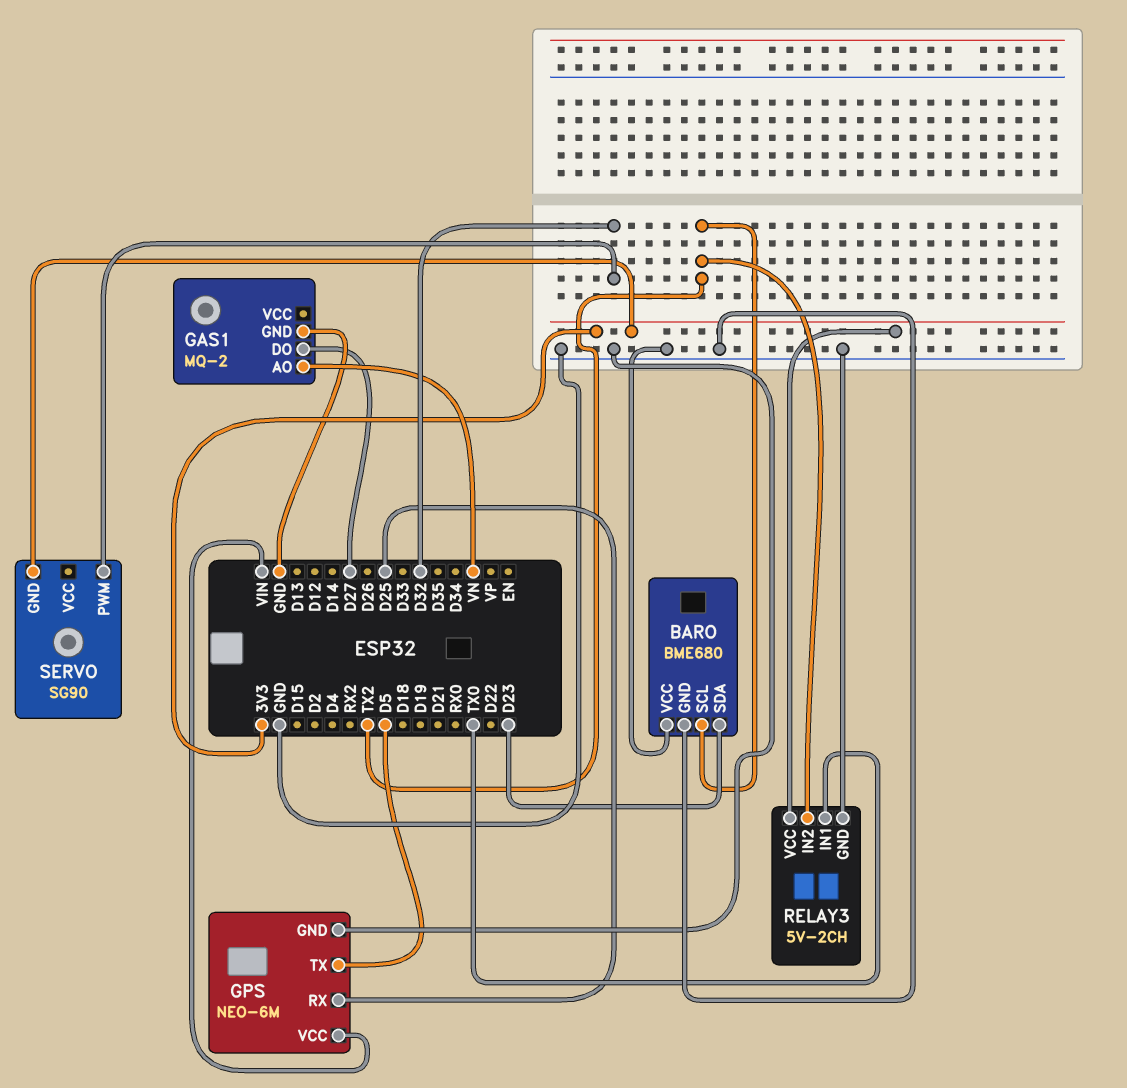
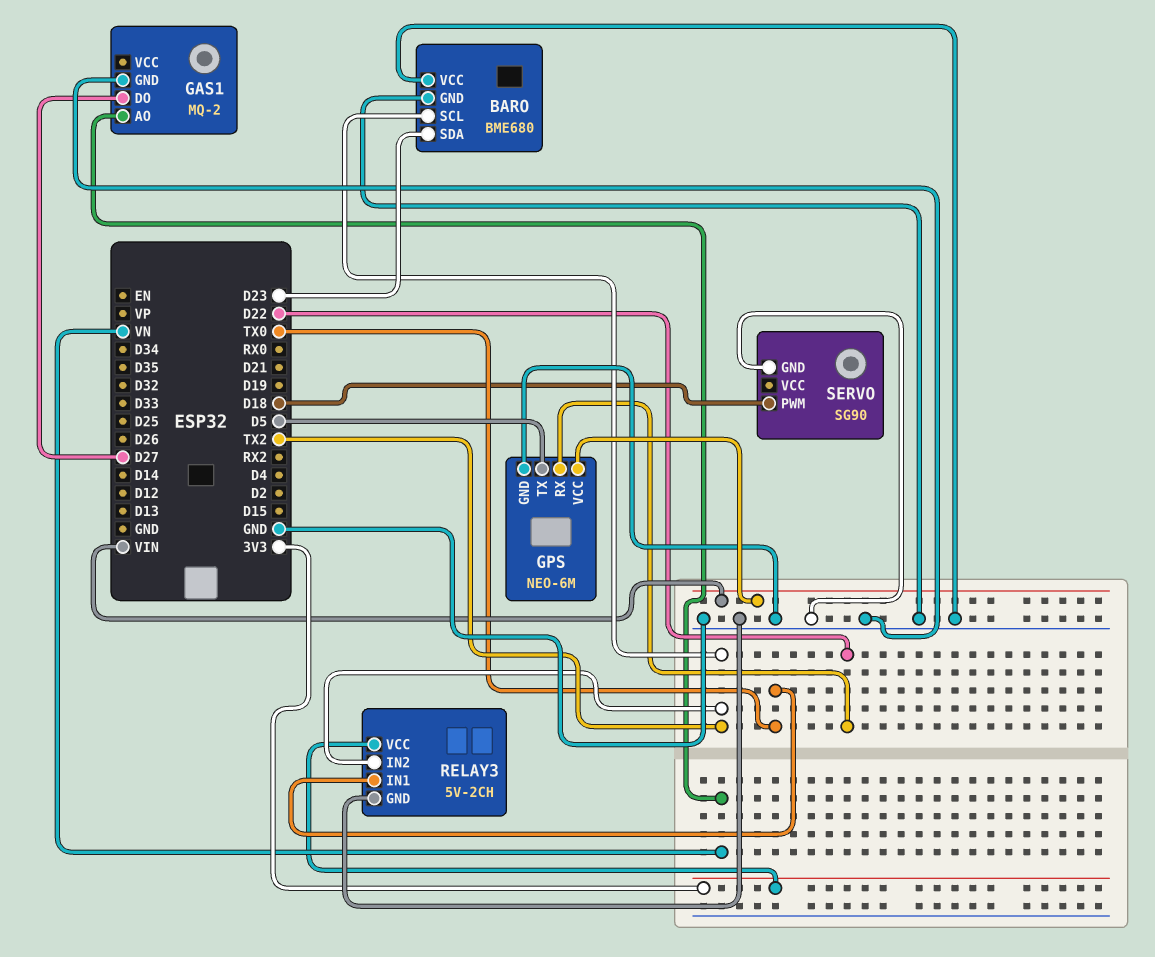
GPS pin RX: D25 -> D22
SERVO pin GND: 3V3 -> GND
SERVO pin PWM: D32 -> D18

